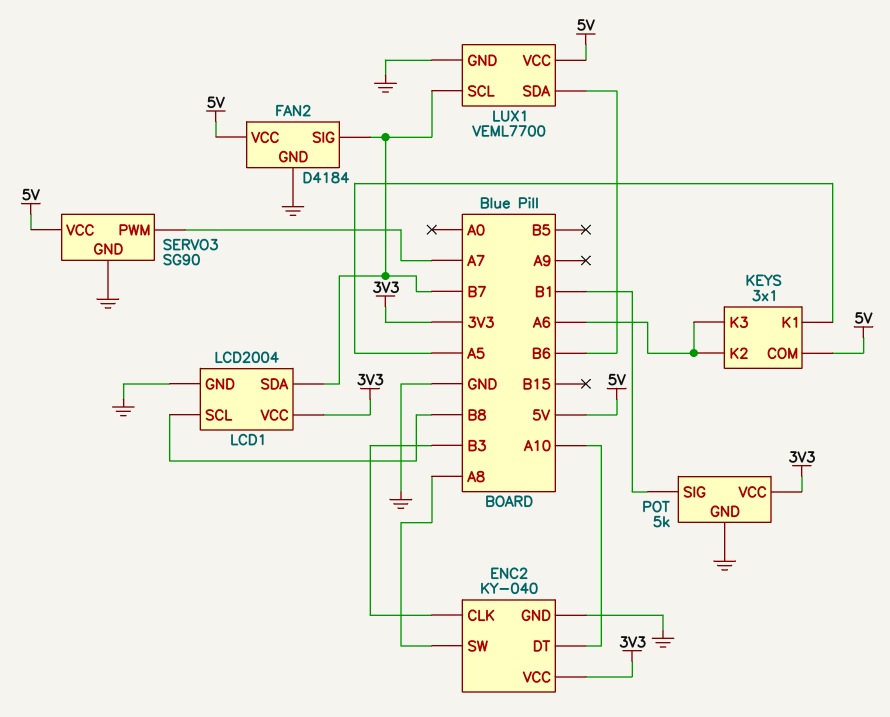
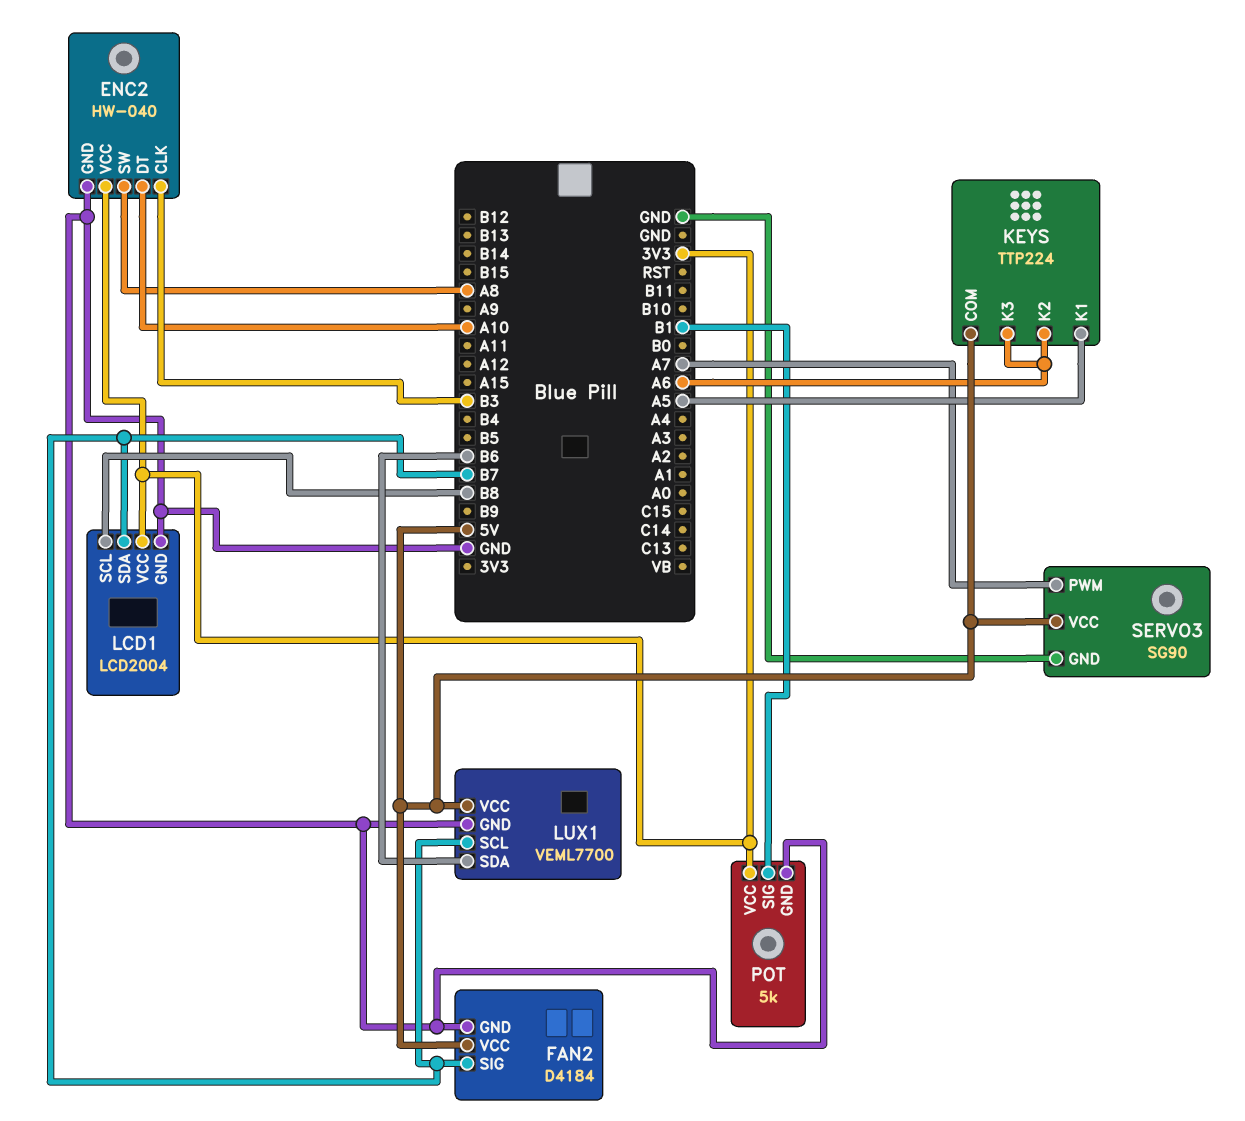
ENC2: KY-040 -> HW-040
KEYS: 3x1 -> TTP224

